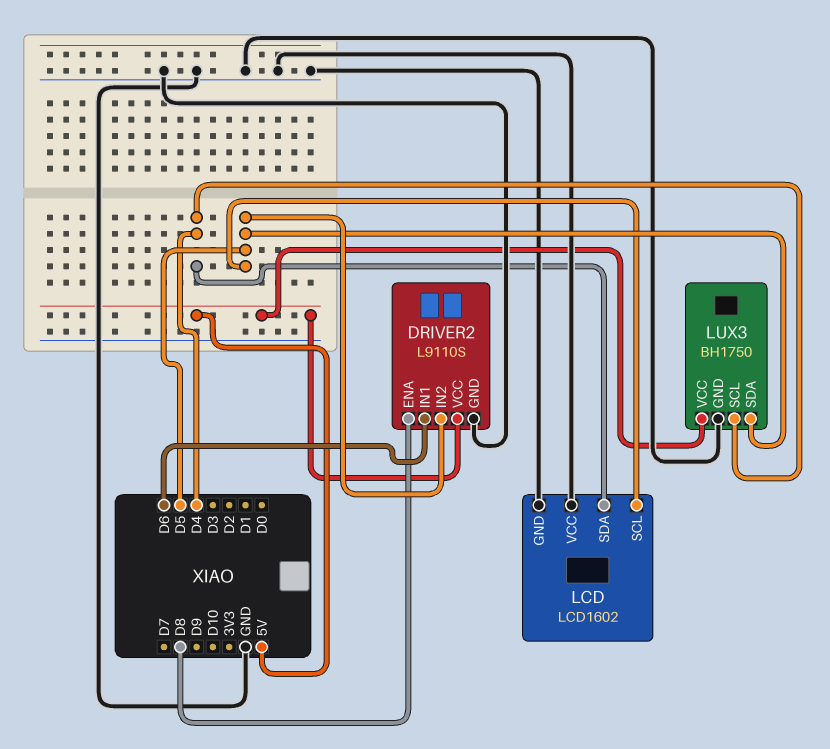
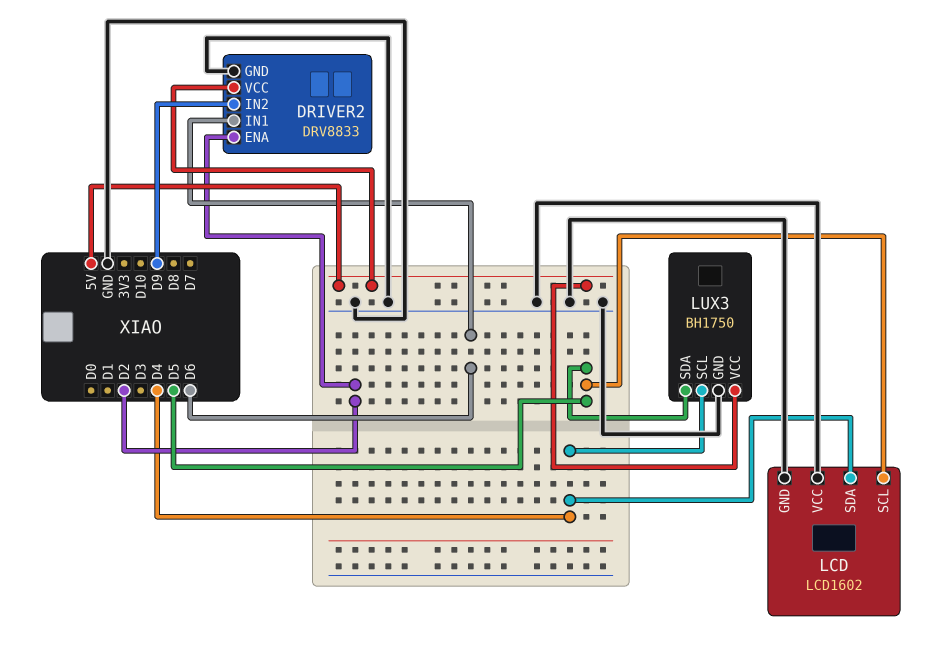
DRIVER2: L9110S -> DRV8833
DRIVER2 pin ENA: D8 -> D2
DRIVER2 pin IN2: D5 -> D9

